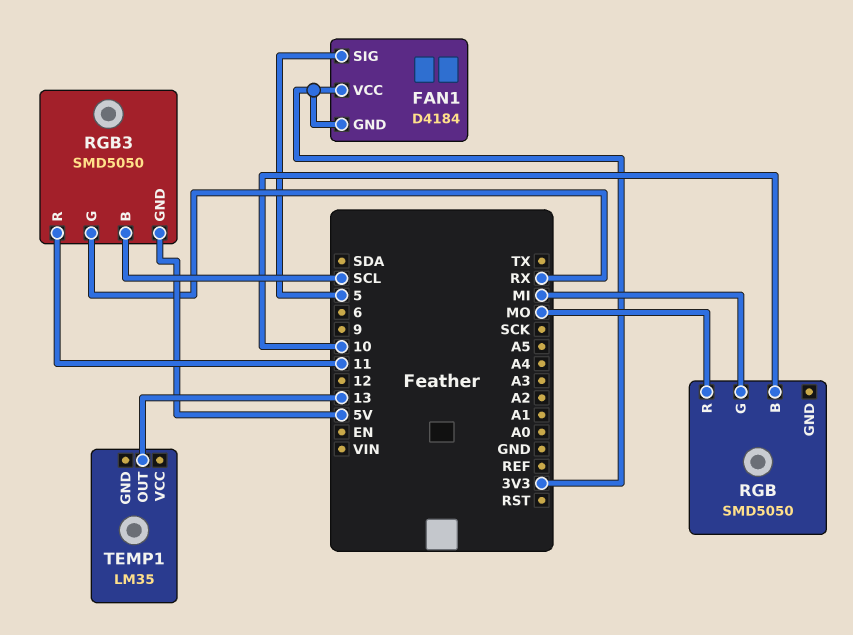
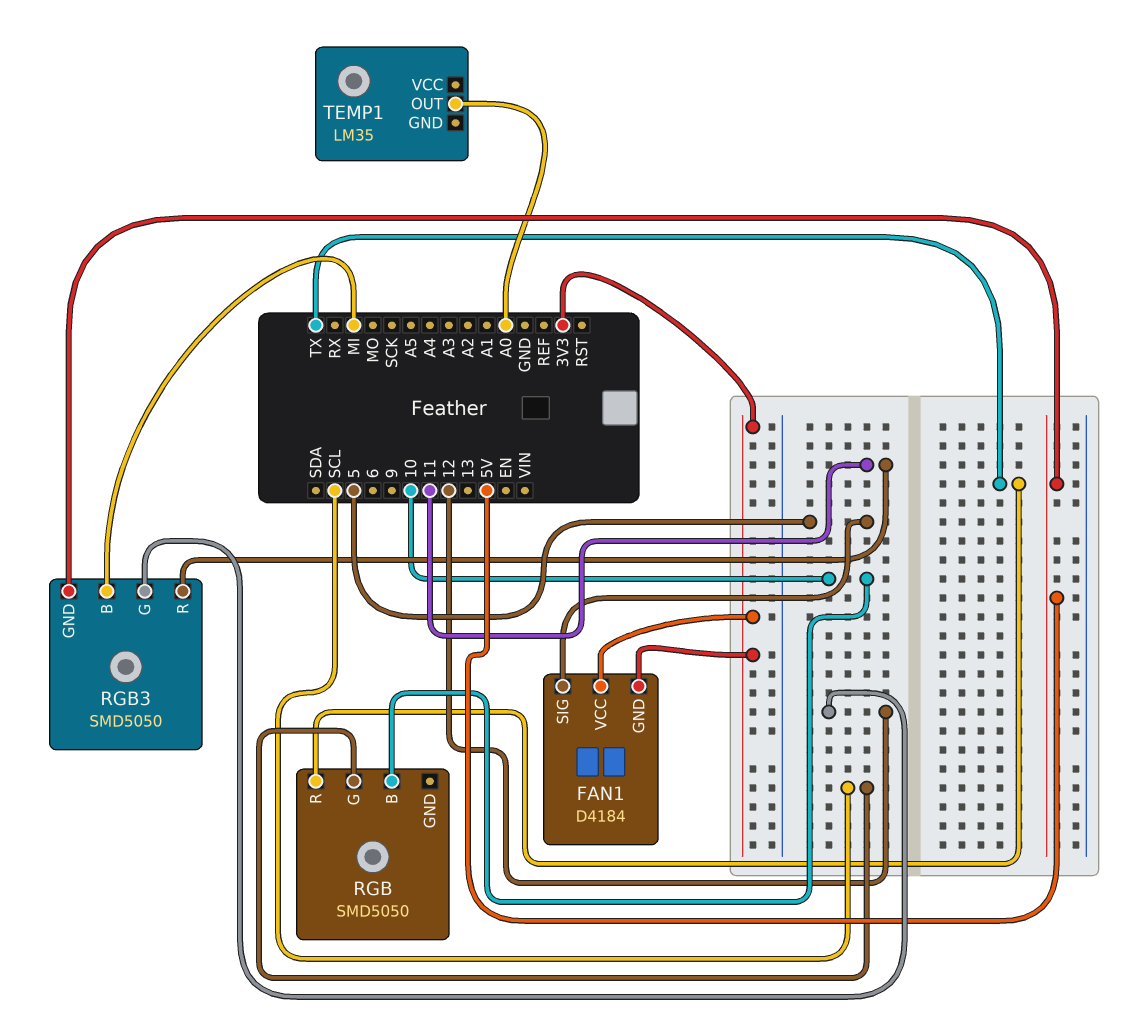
RGB pin G: MI -> SCL
RGB pin R: MO -> TX
RGB3 pin B: SCL -> MI
RGB3 pin G: RX -> 12
TEMP1 pin OUT: 13 -> A0

